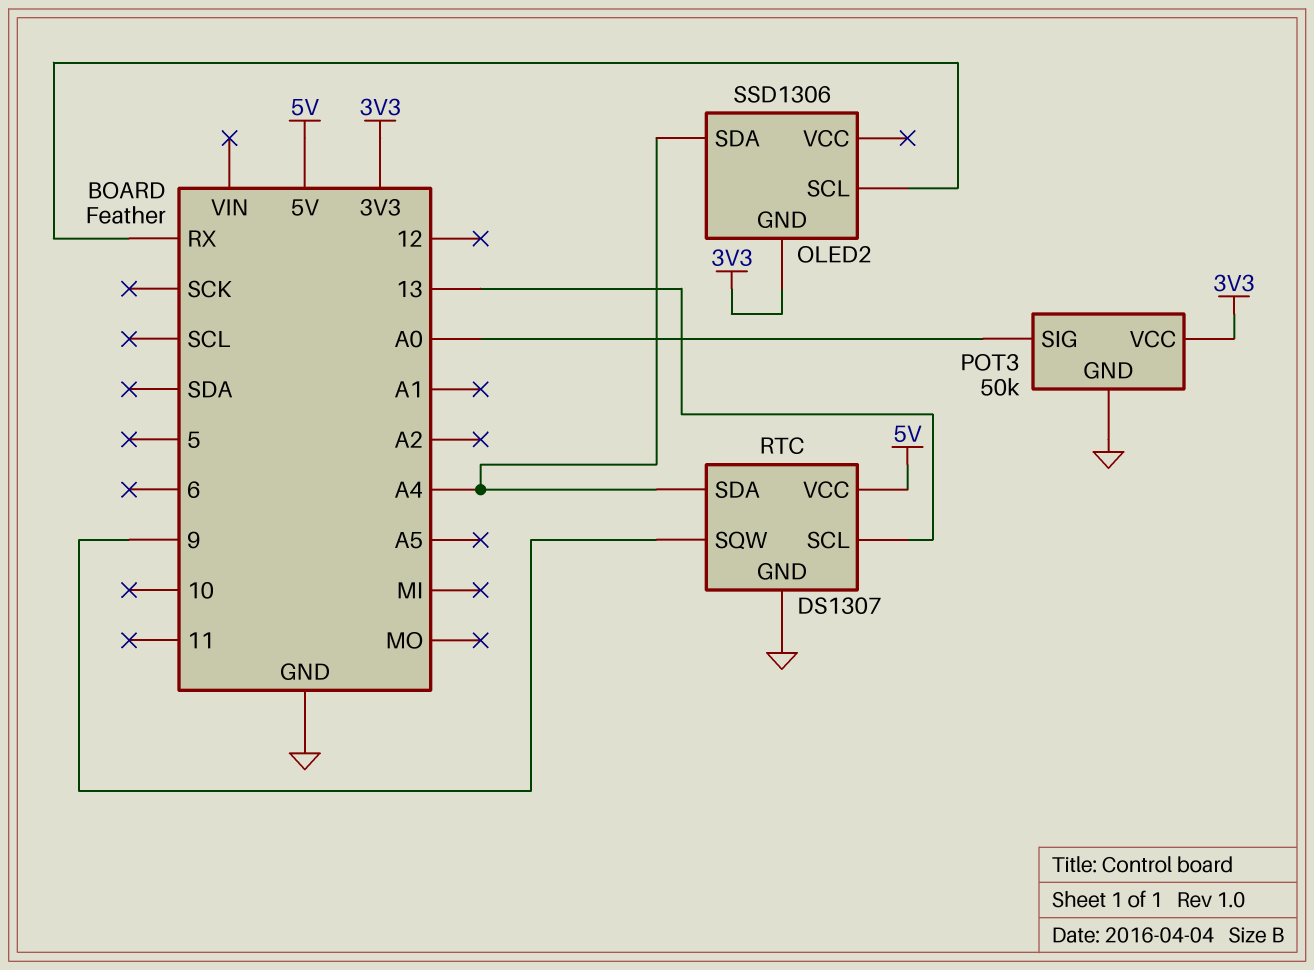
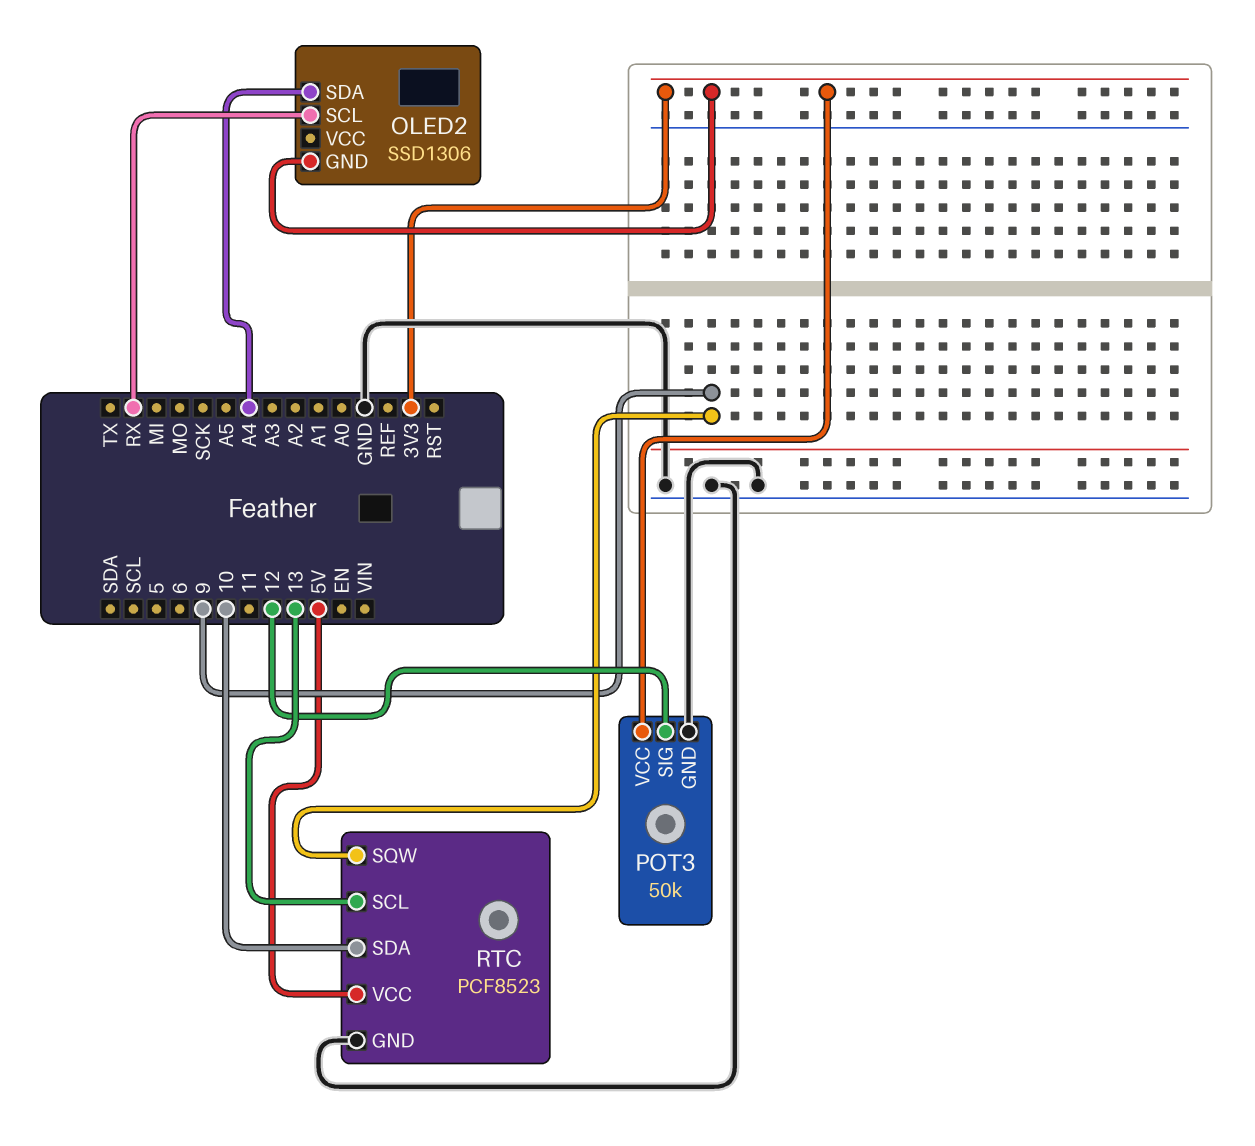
POT3 pin SIG: A0 -> 12
RTC: DS1307 -> PCF8523
RTC pin SDA: A4 -> 10

